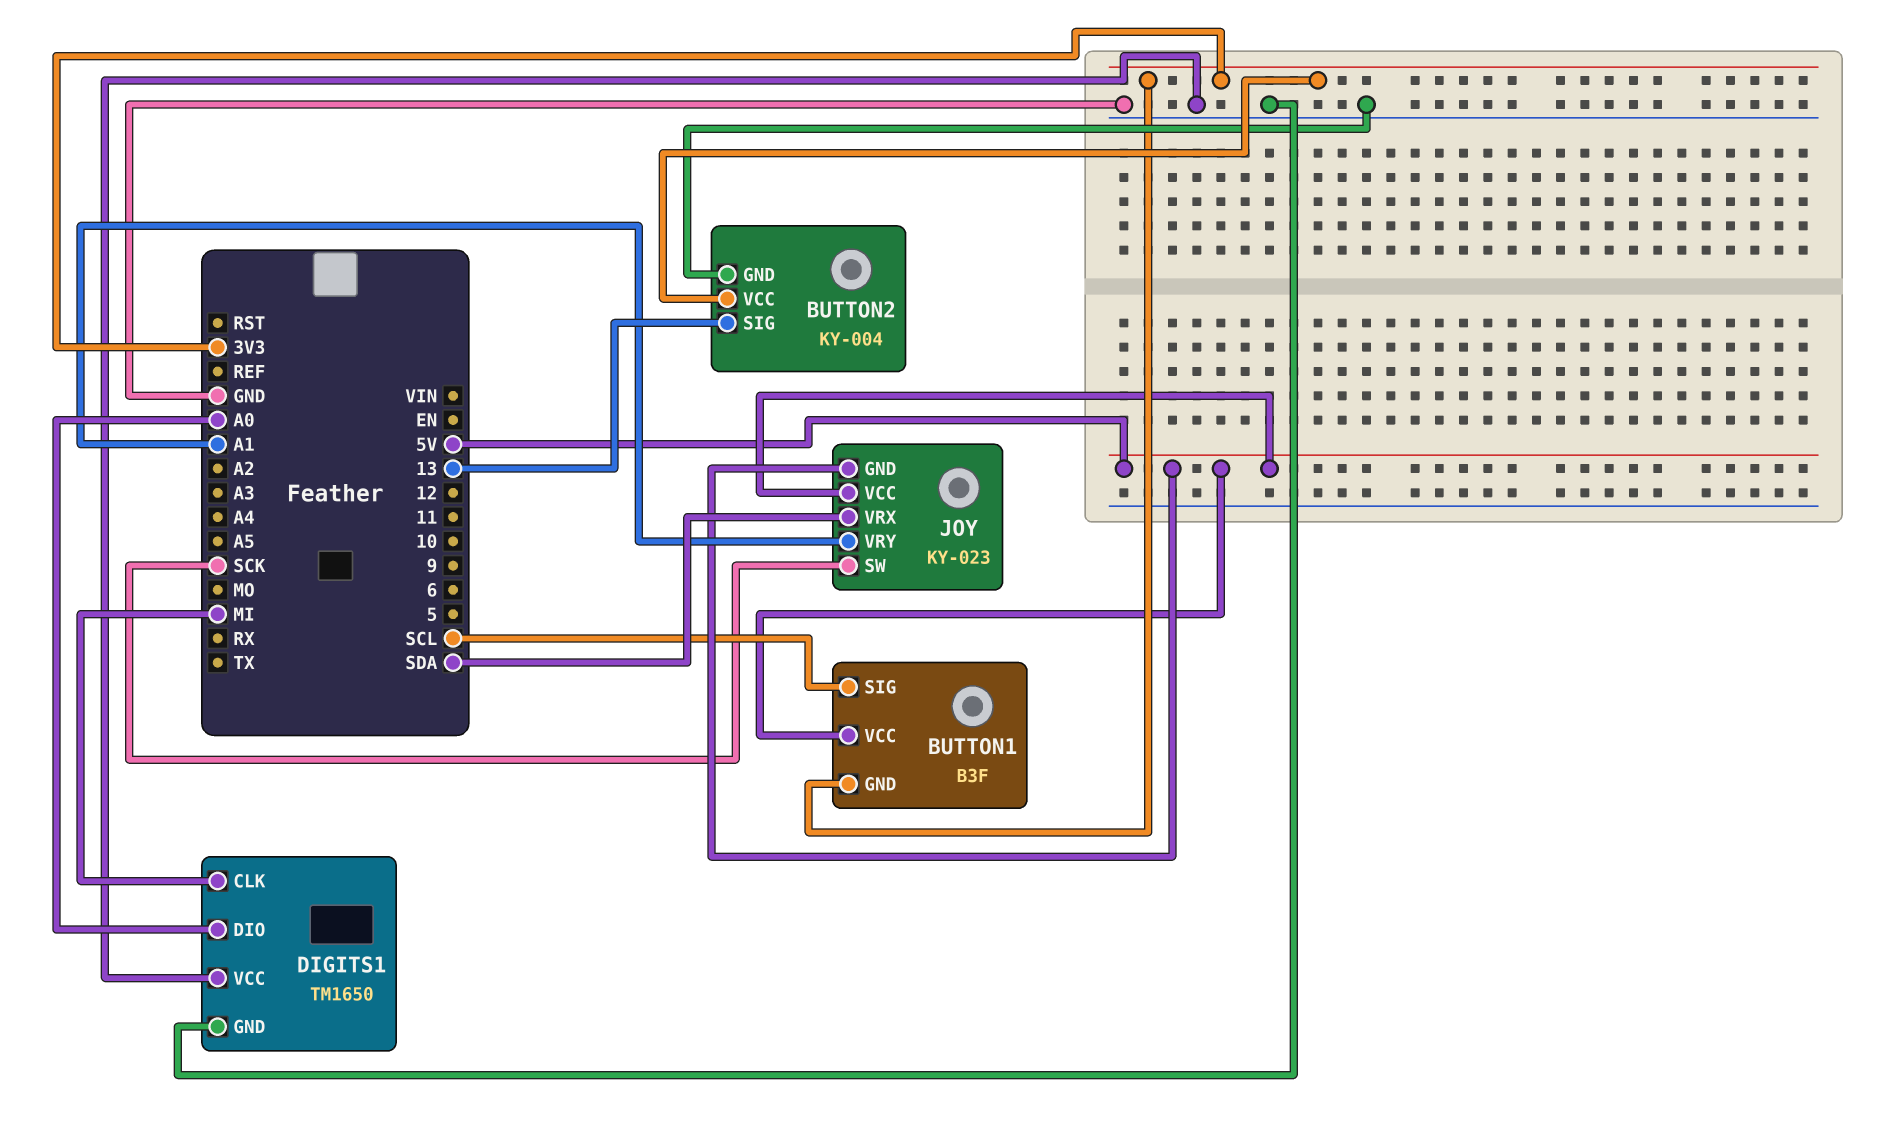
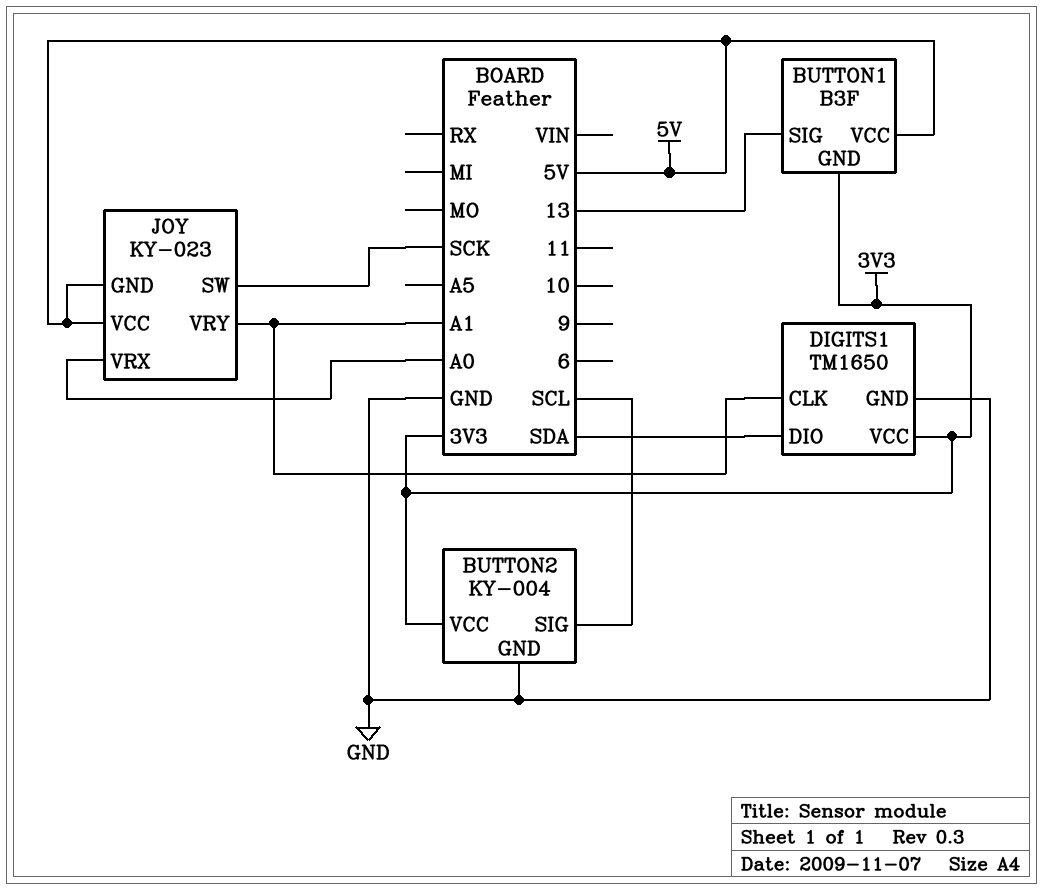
BUTTON1 pin SIG: SCL -> 13
BUTTON2 pin SIG: 13 -> SCL
DIGITS1 pin CLK: MI -> A1
DIGITS1 pin DIO: A0 -> SDA
DIGITS1 pin VCC: GND -> 3V3
JOY pin VRX: SDA -> A0

